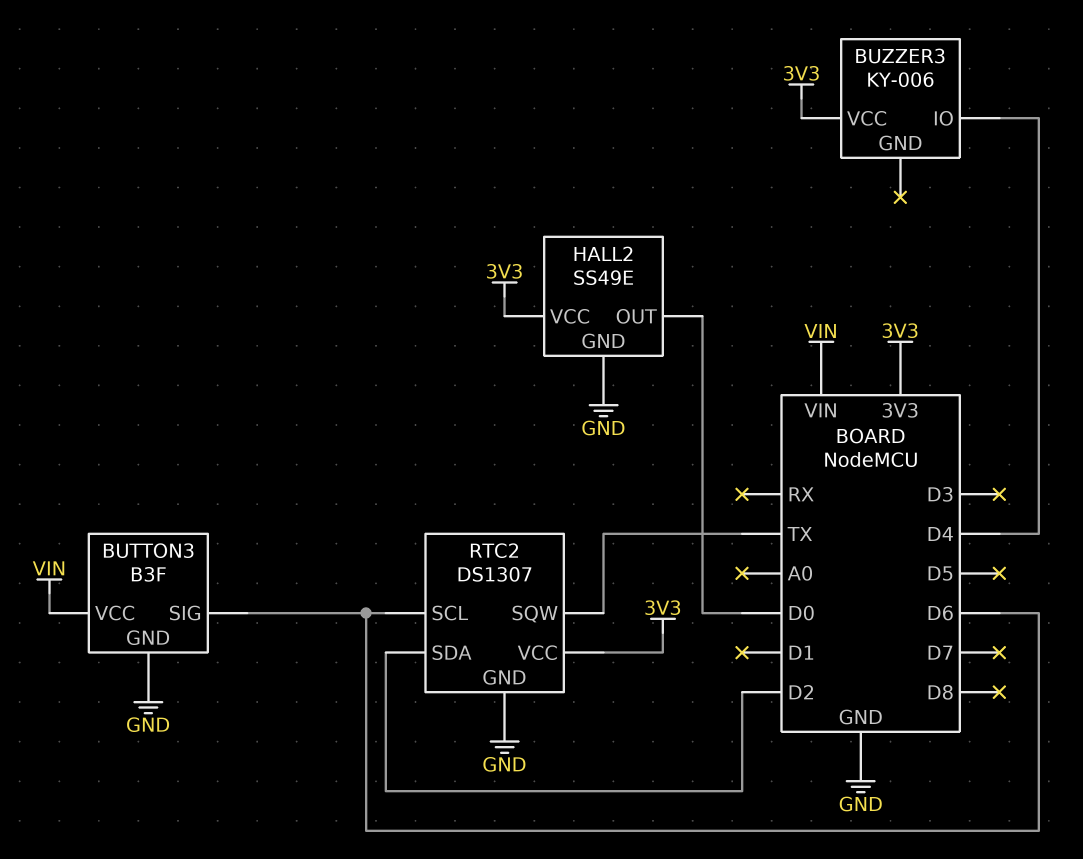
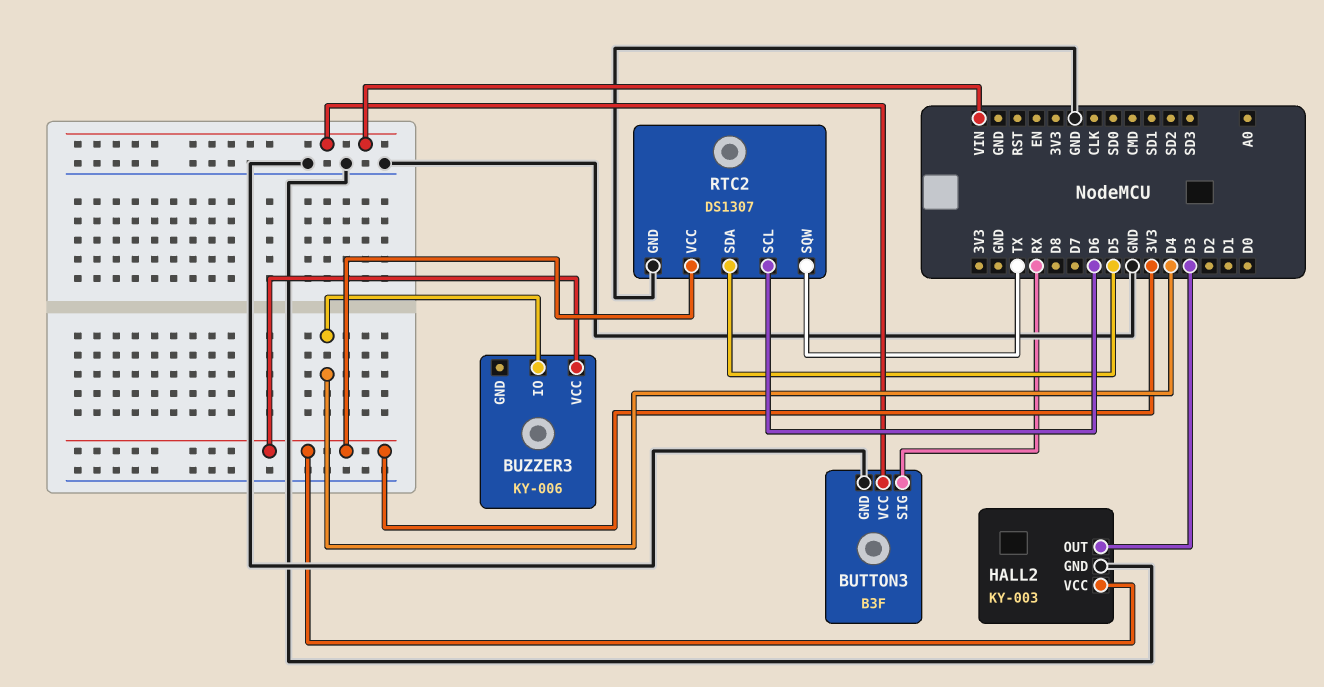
BUTTON3 pin SIG: D6 -> RX
HALL2: SS49E -> KY-003
HALL2 pin OUT: D0 -> D3
RTC2 pin SDA: D2 -> D5

